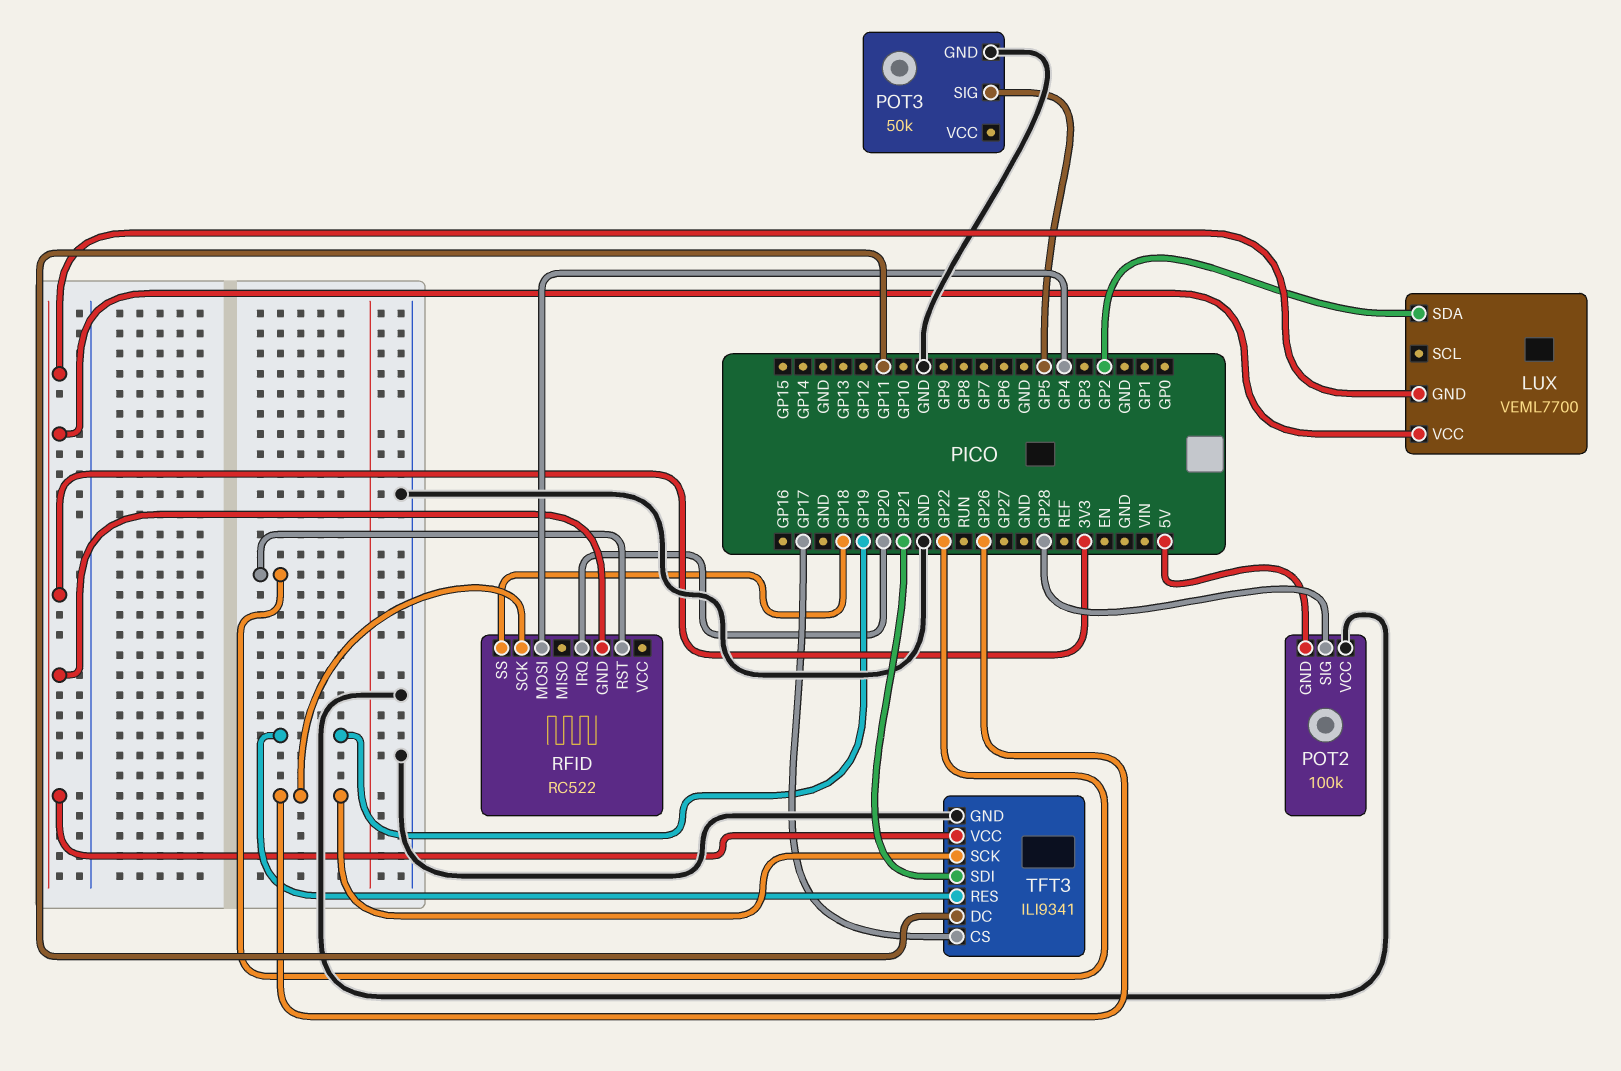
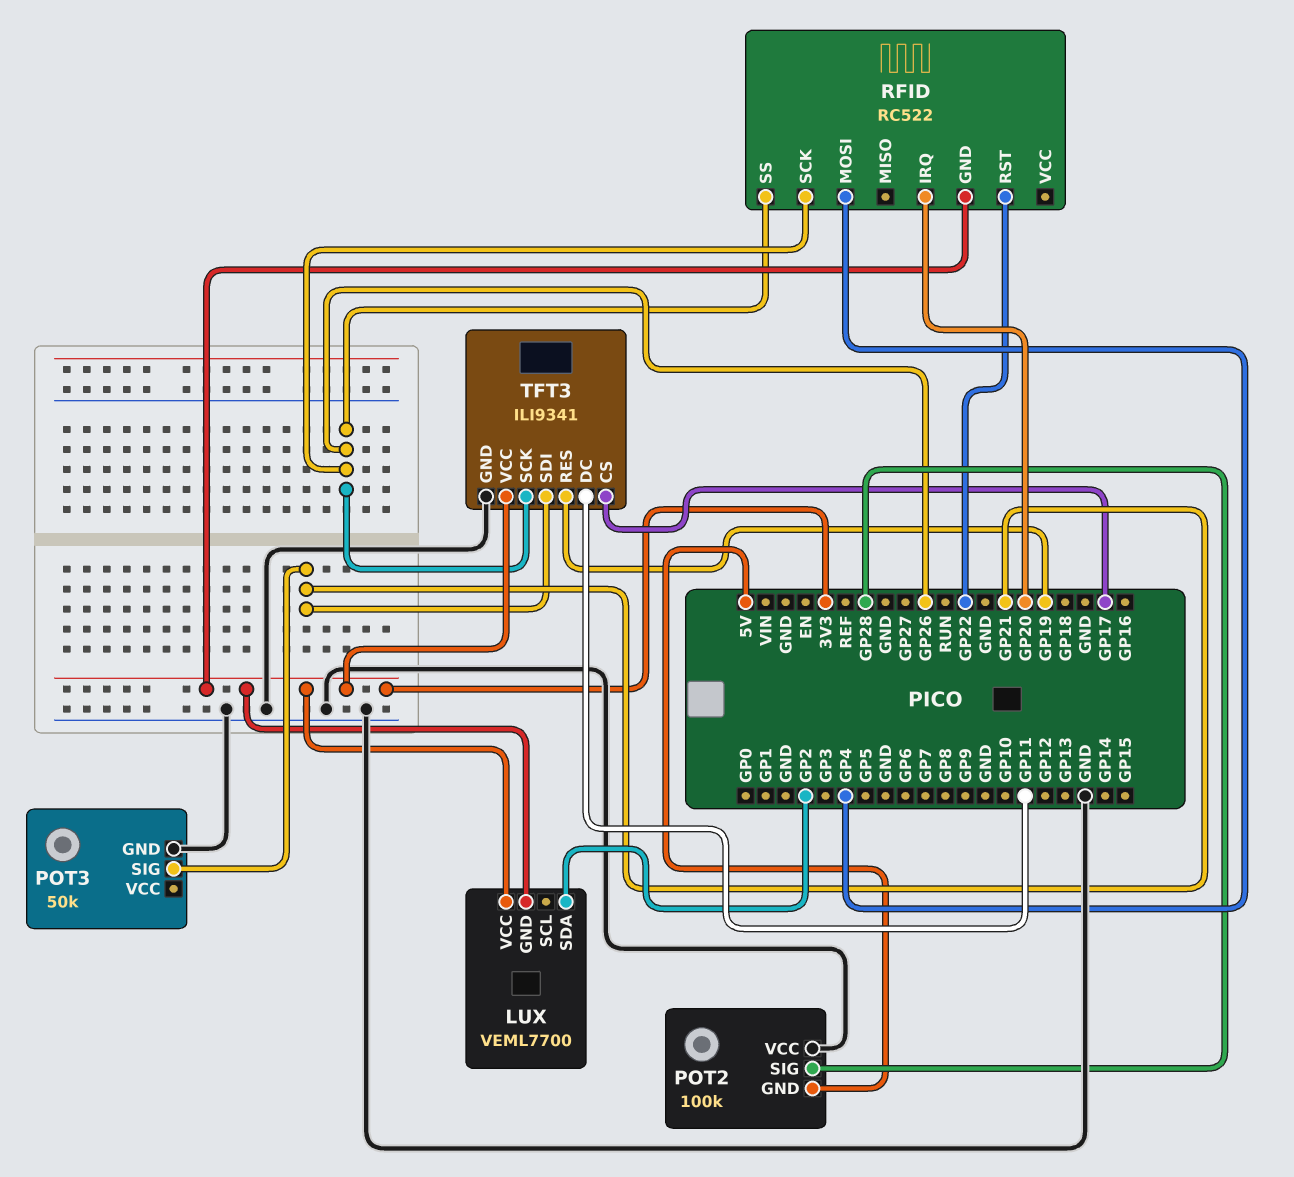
POT3 pin SIG: GP5 -> GP21
RFID pin SS: GP18 -> GP26

